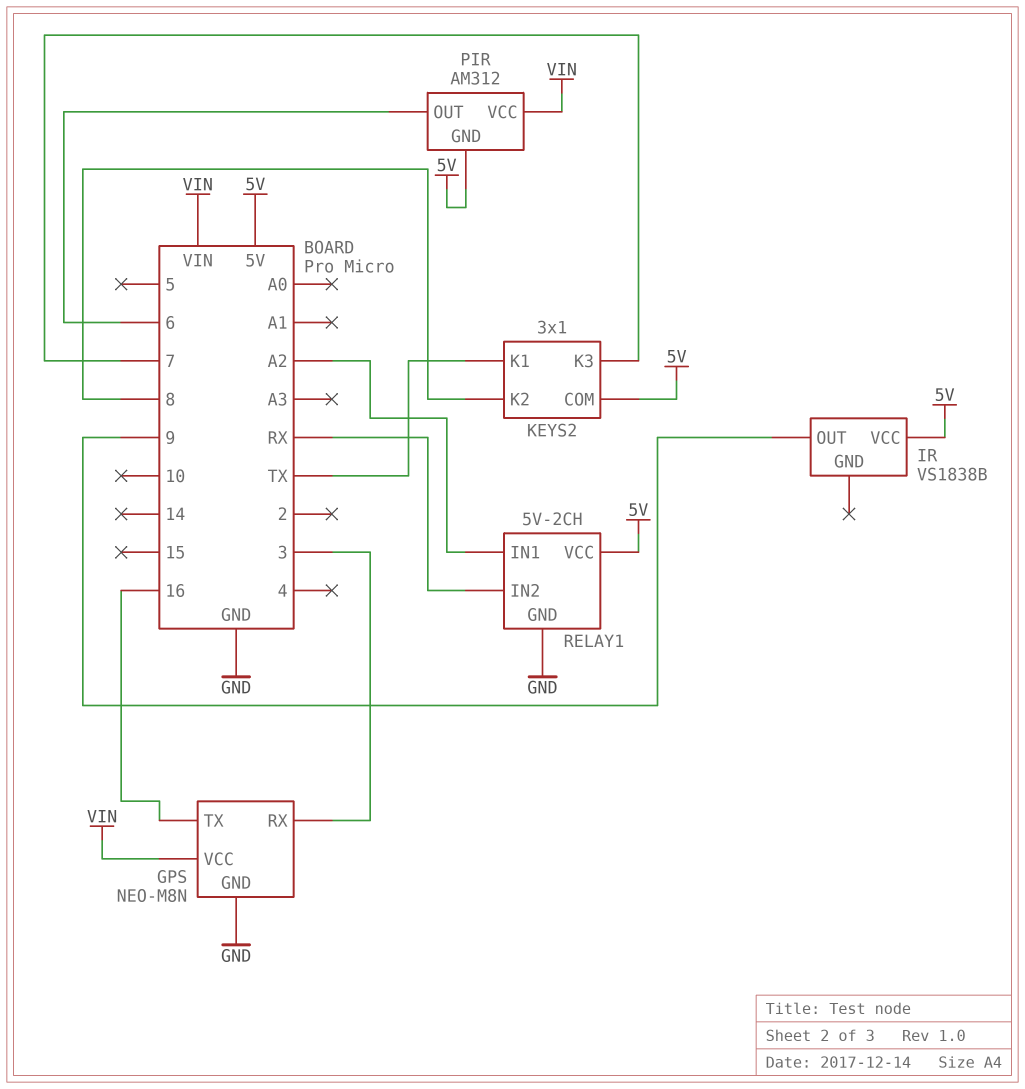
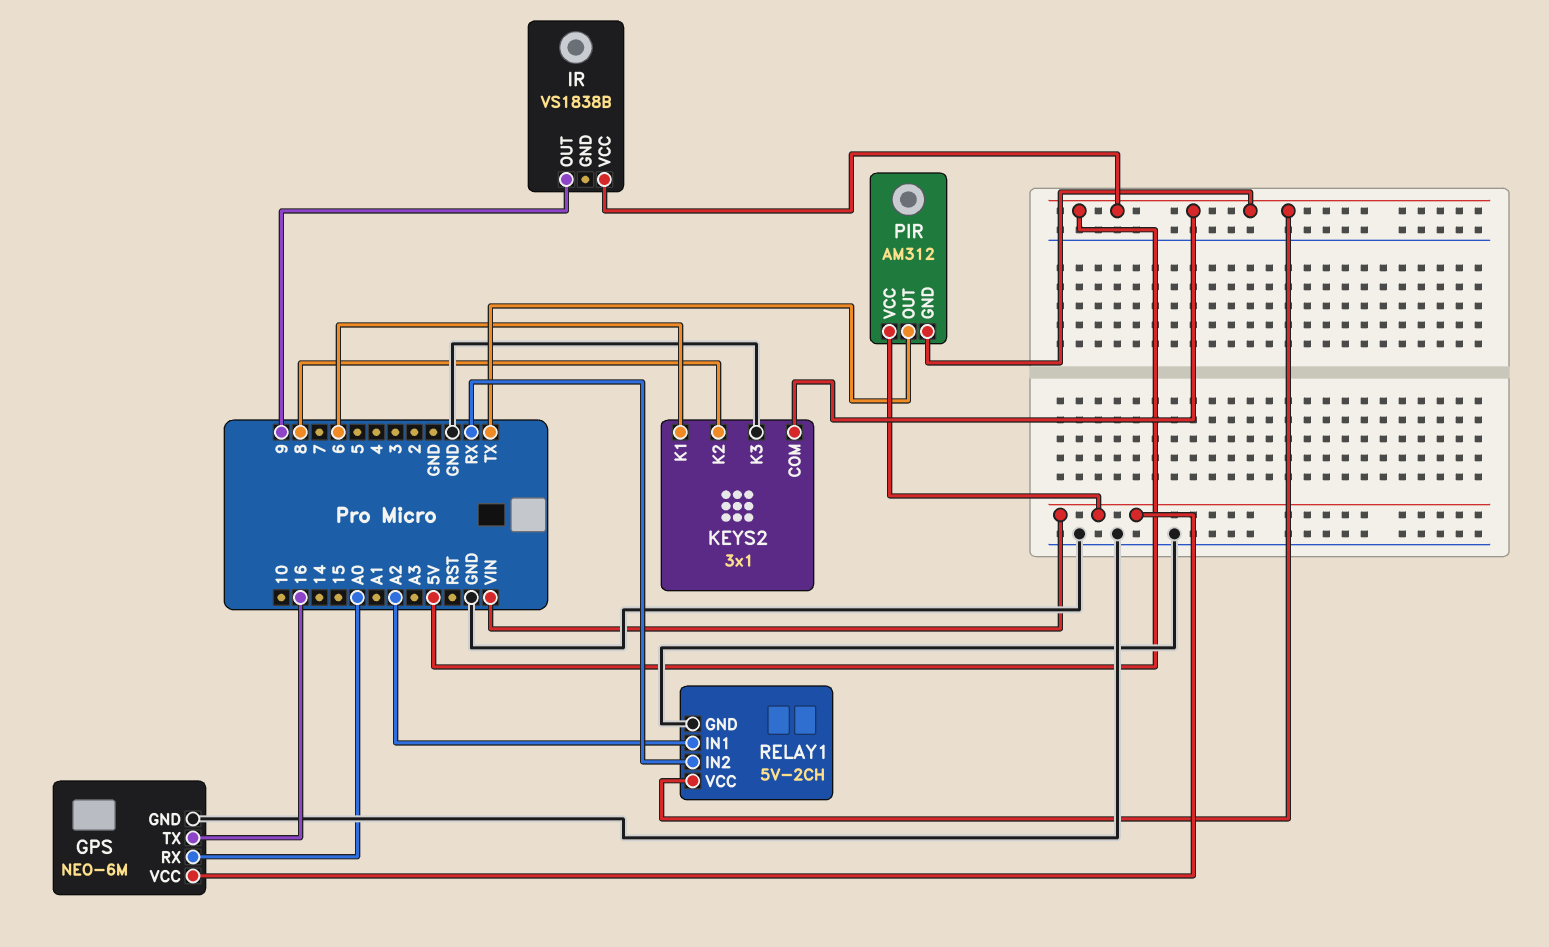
GPS: NEO-M8N -> NEO-6M
GPS pin RX: 3 -> A0
KEYS2 pin K1: TX -> 6
KEYS2 pin K3: 7 -> GND
PIR pin OUT: 6 -> TX

